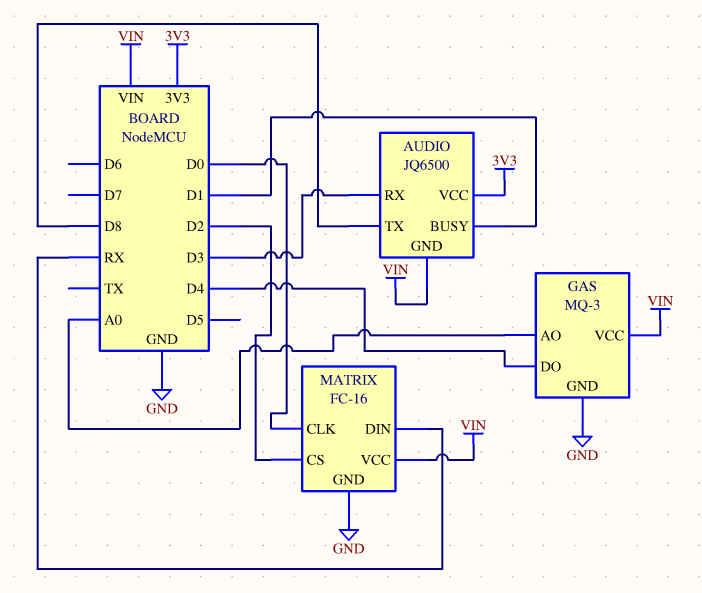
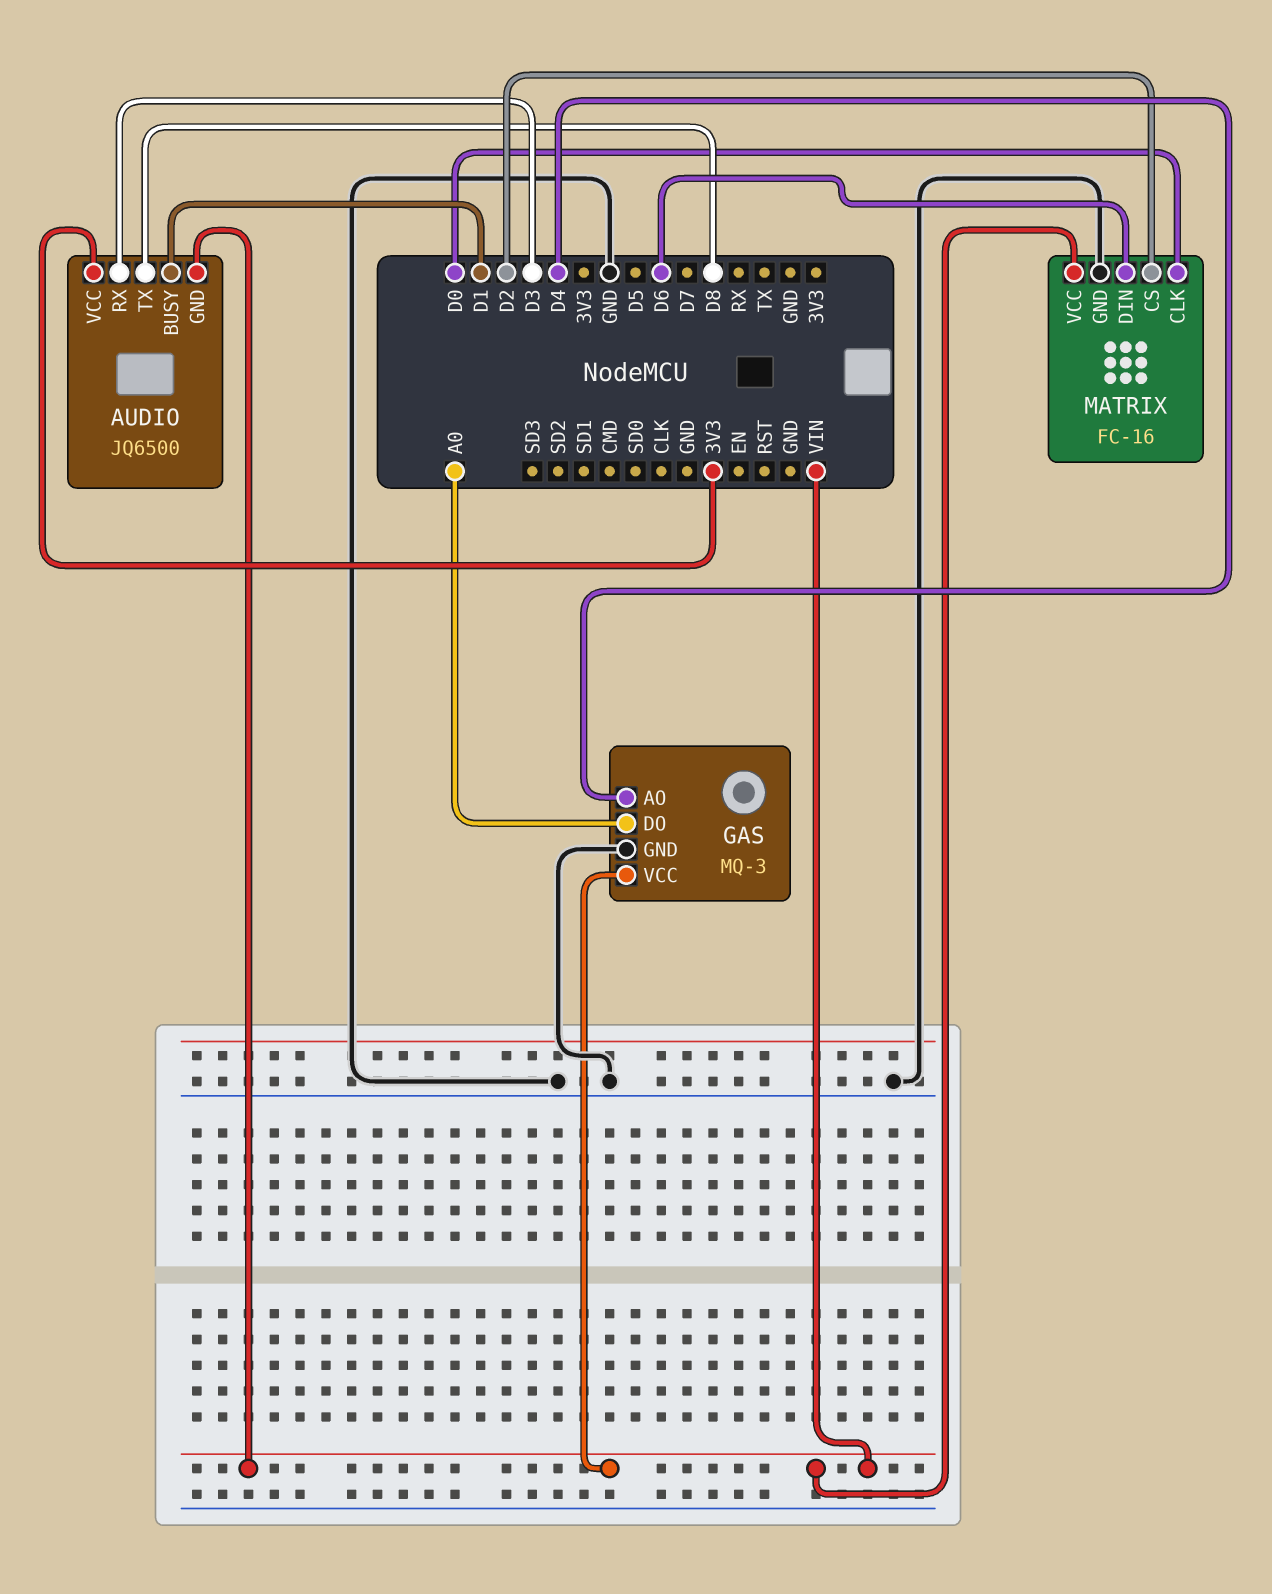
GAS pin AO: A0 -> D4
GAS pin DO: D4 -> A0
MATRIX pin DIN: RX -> D6

